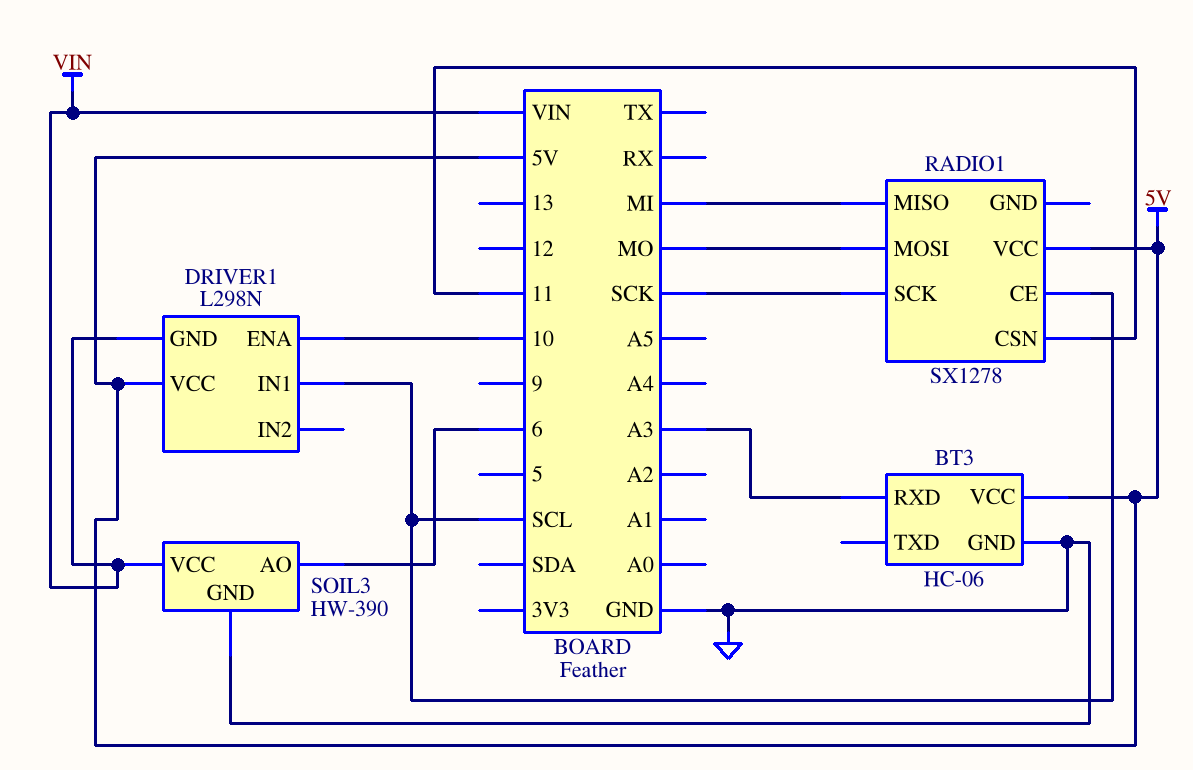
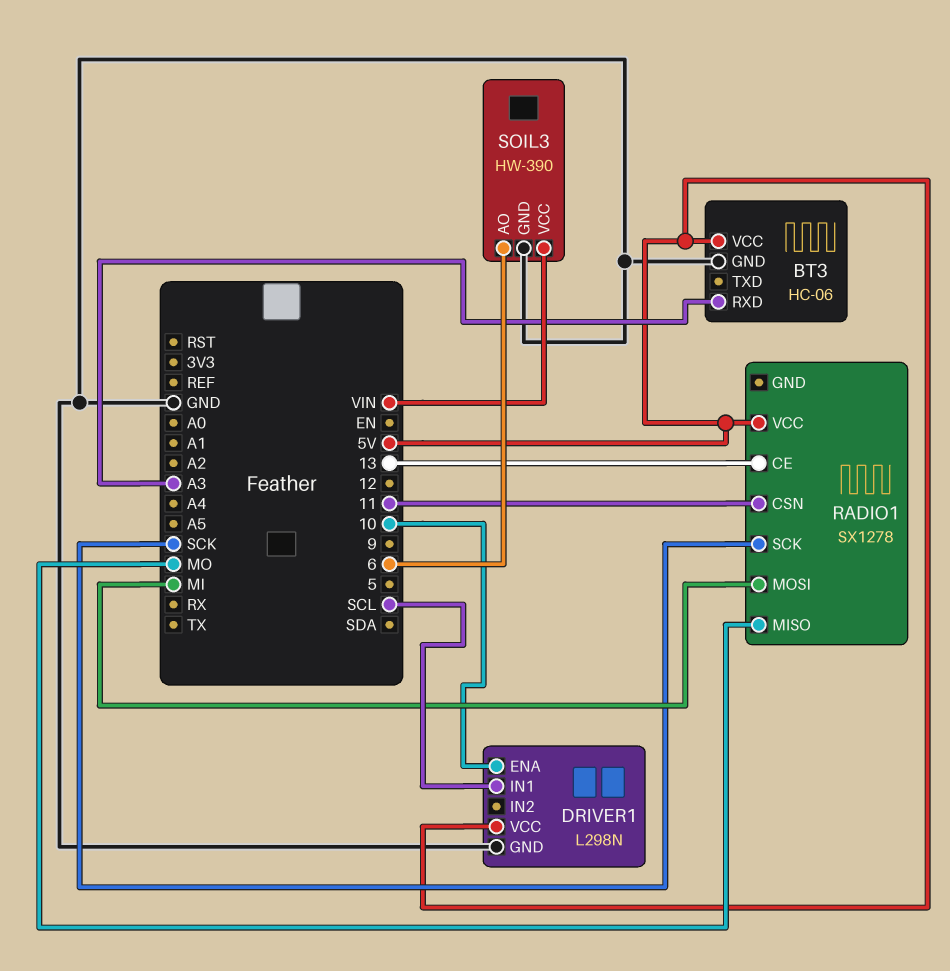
DRIVER1 pin GND: VIN -> GND
RADIO1 pin CE: SCL -> 13
RADIO1 pin MISO: MI -> MO
RADIO1 pin MOSI: MO -> MI

